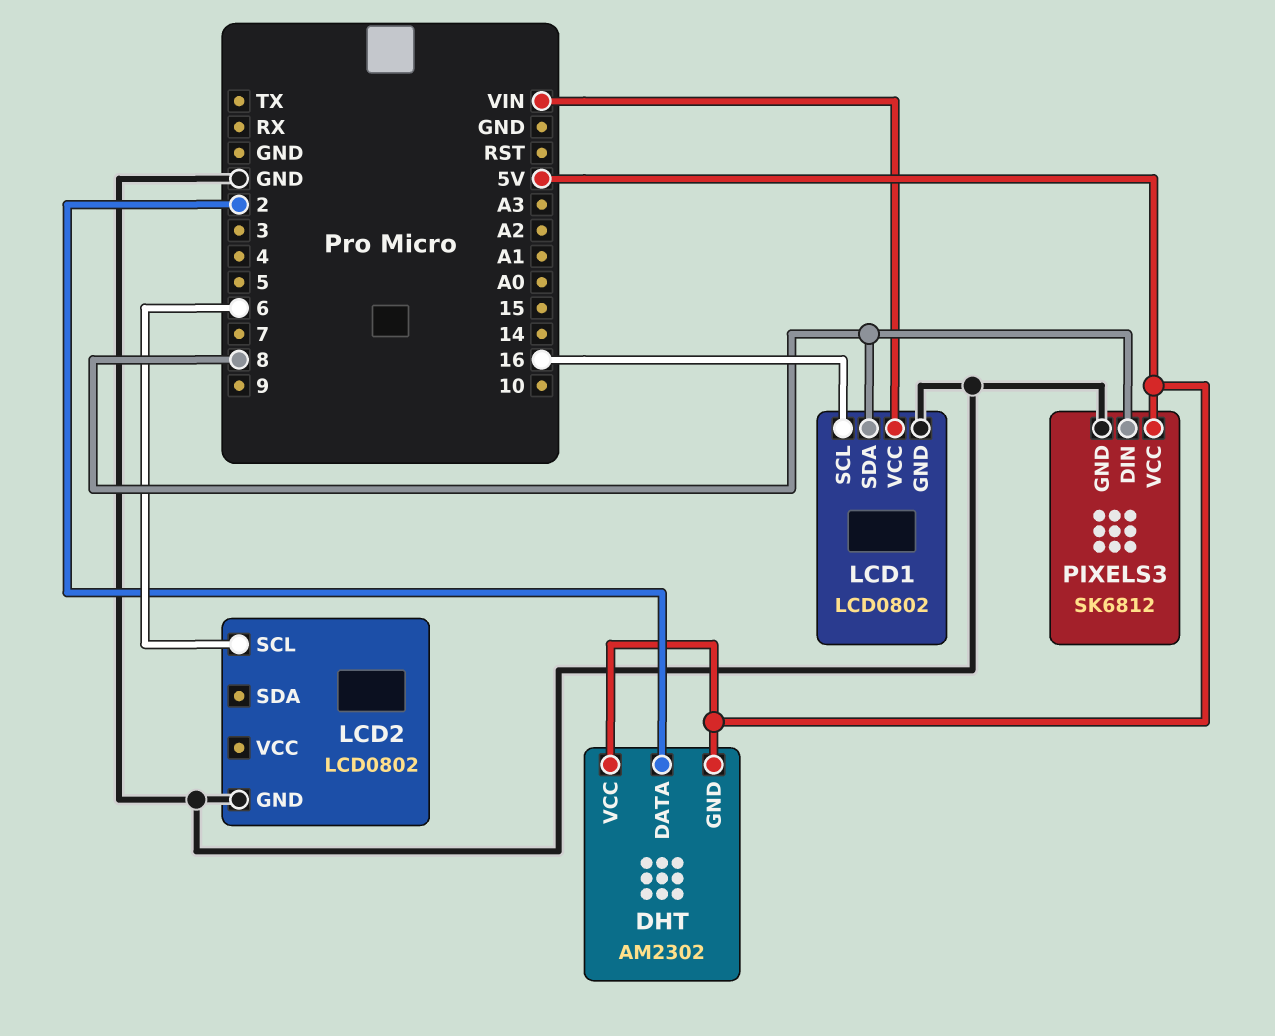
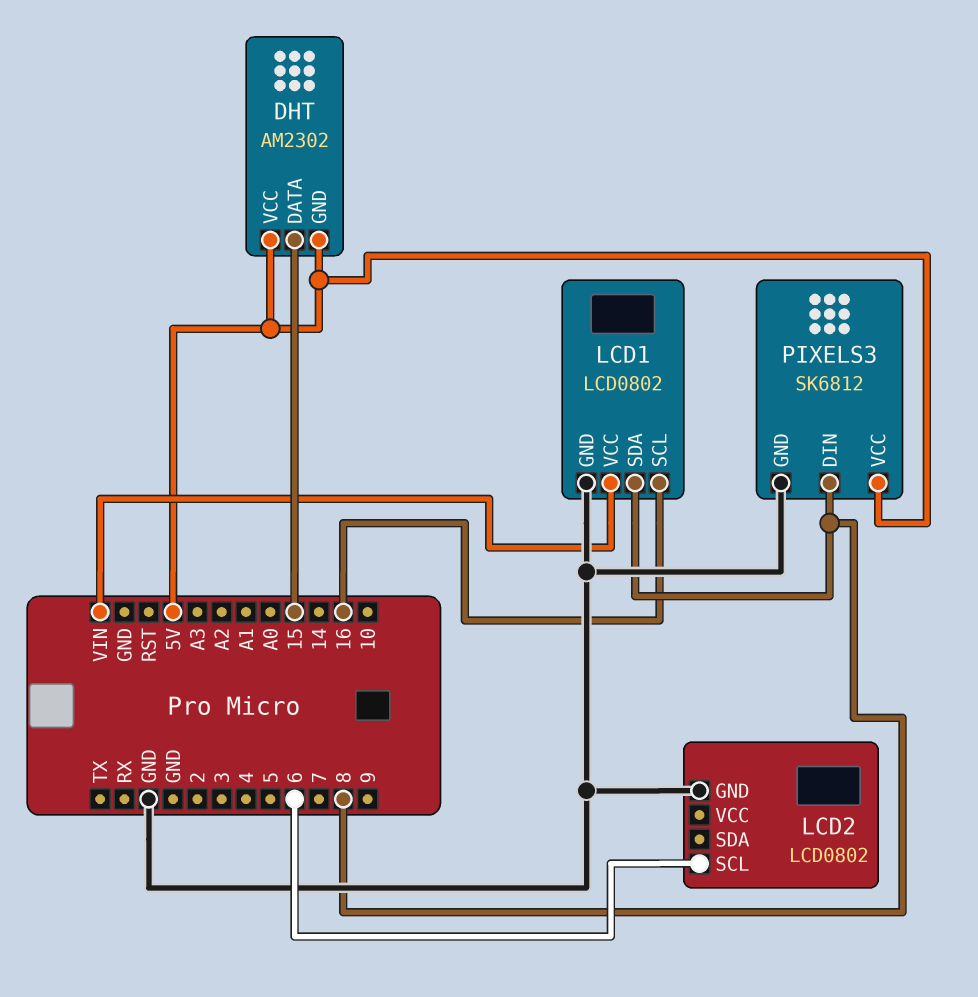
DHT pin DATA: 2 -> 15

